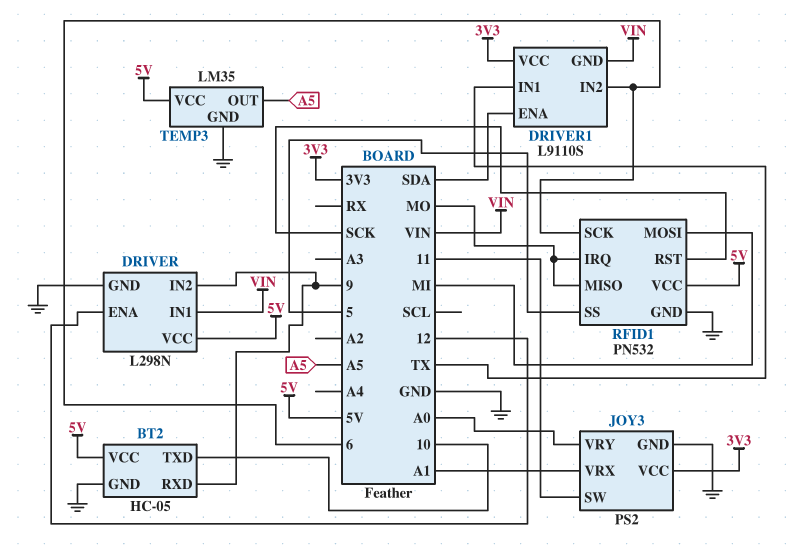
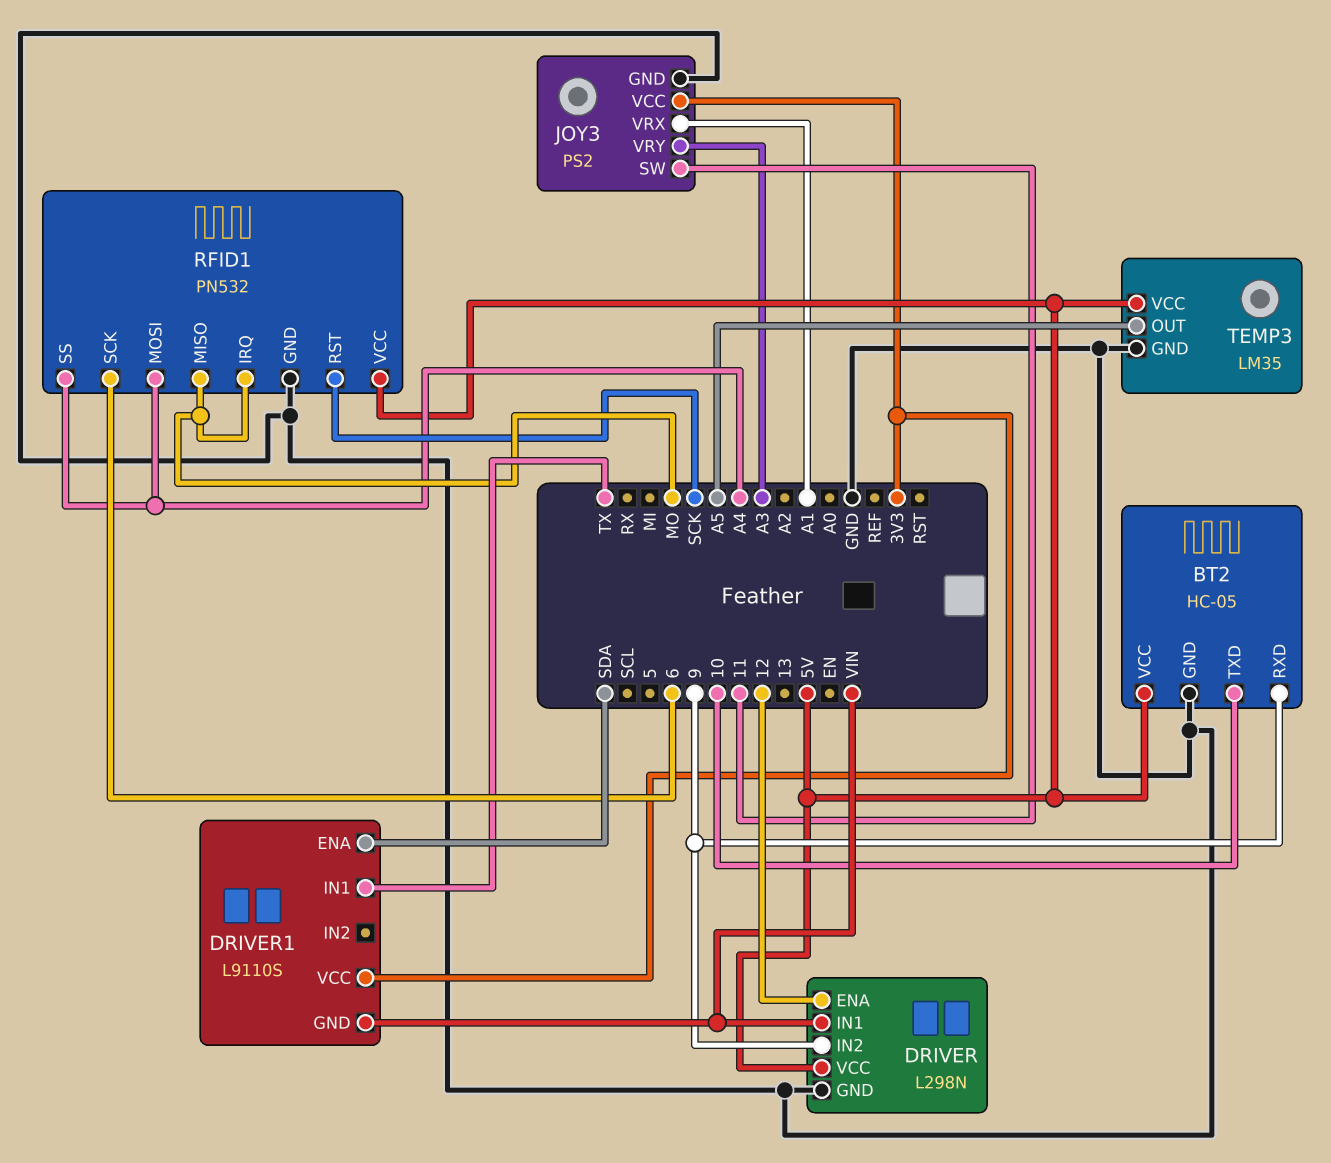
DRIVER1 pin IN2: 6 -> none
JOY3 pin VRY: A0 -> A3
RFID1 pin MOSI: MI -> A4
RFID1 pin SS: 5 -> A4

